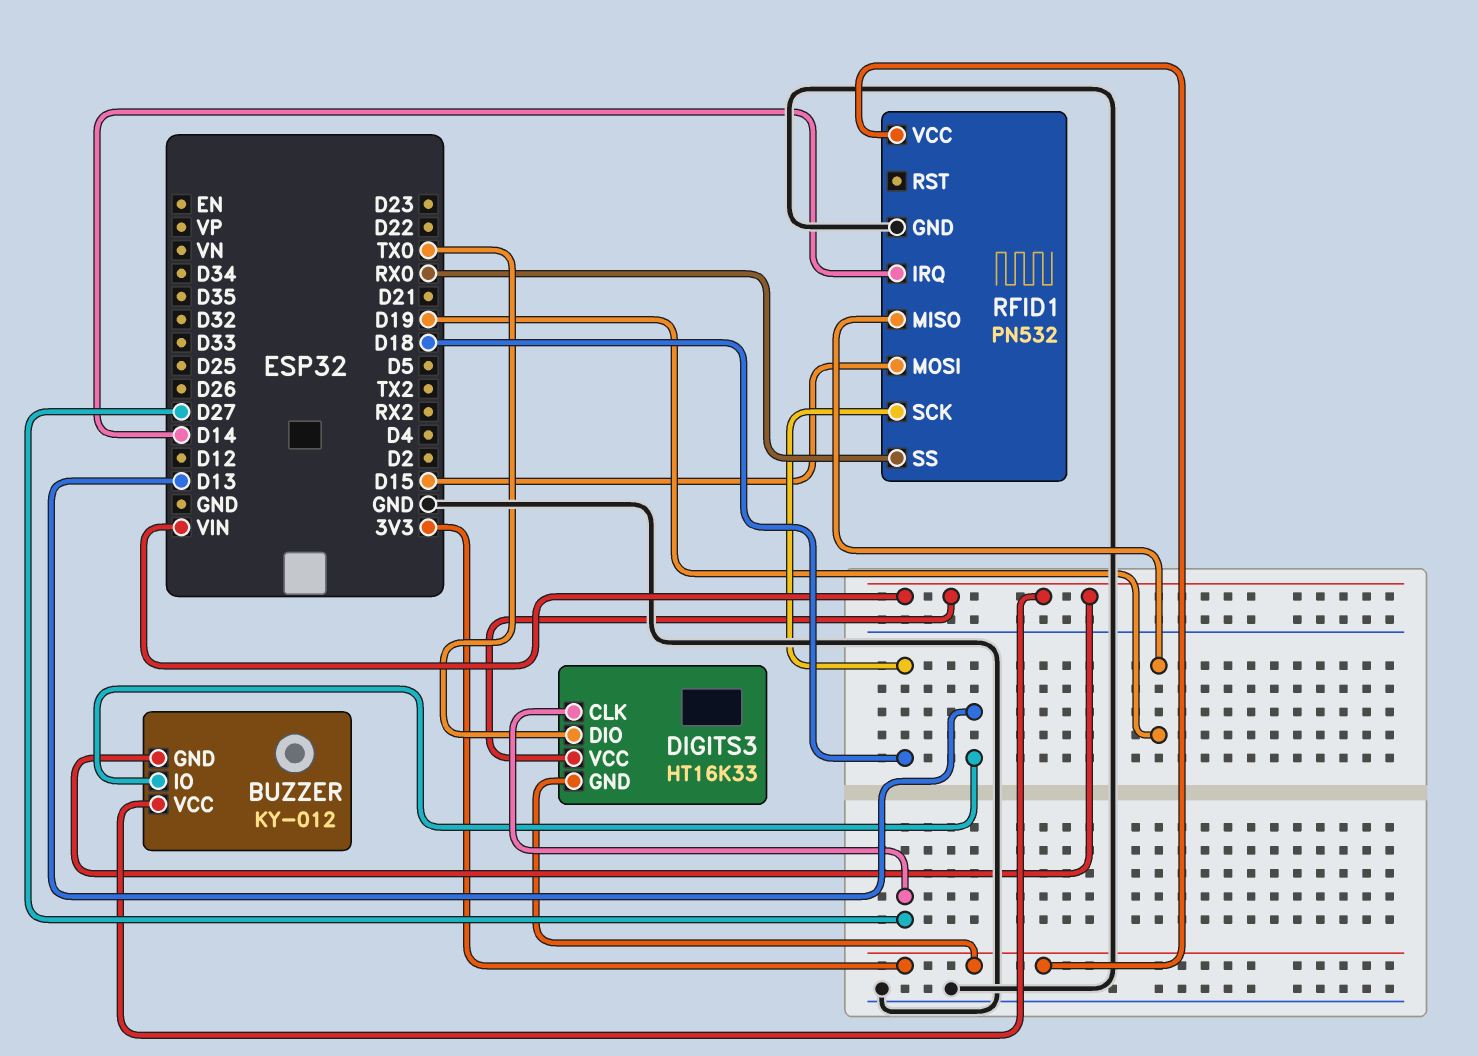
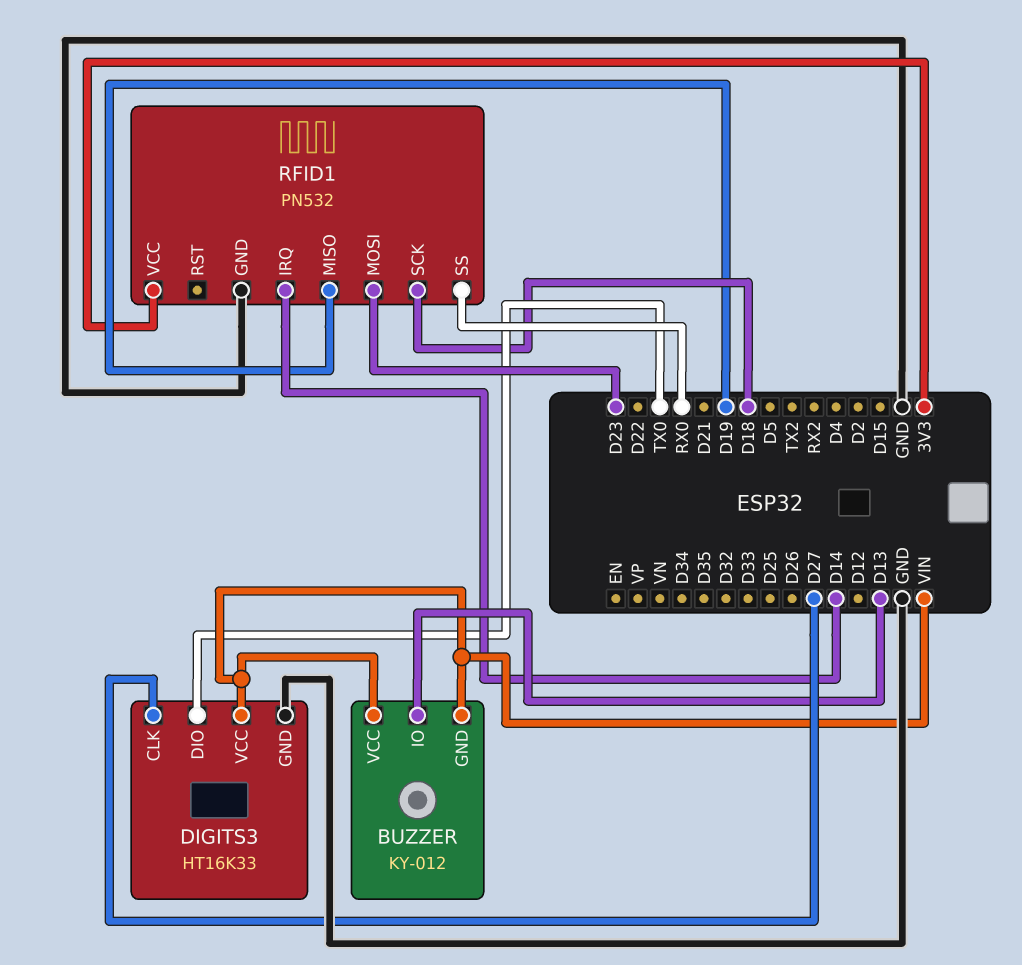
DIGITS3 pin GND: 3V3 -> GND
RFID1 pin MOSI: D15 -> D23

